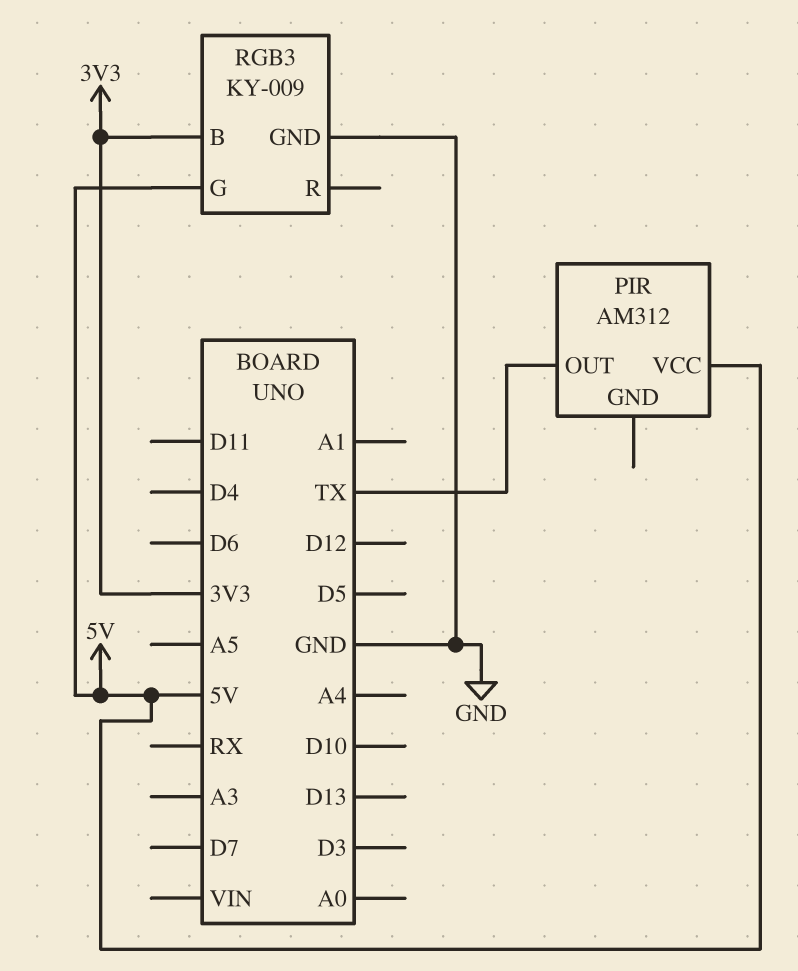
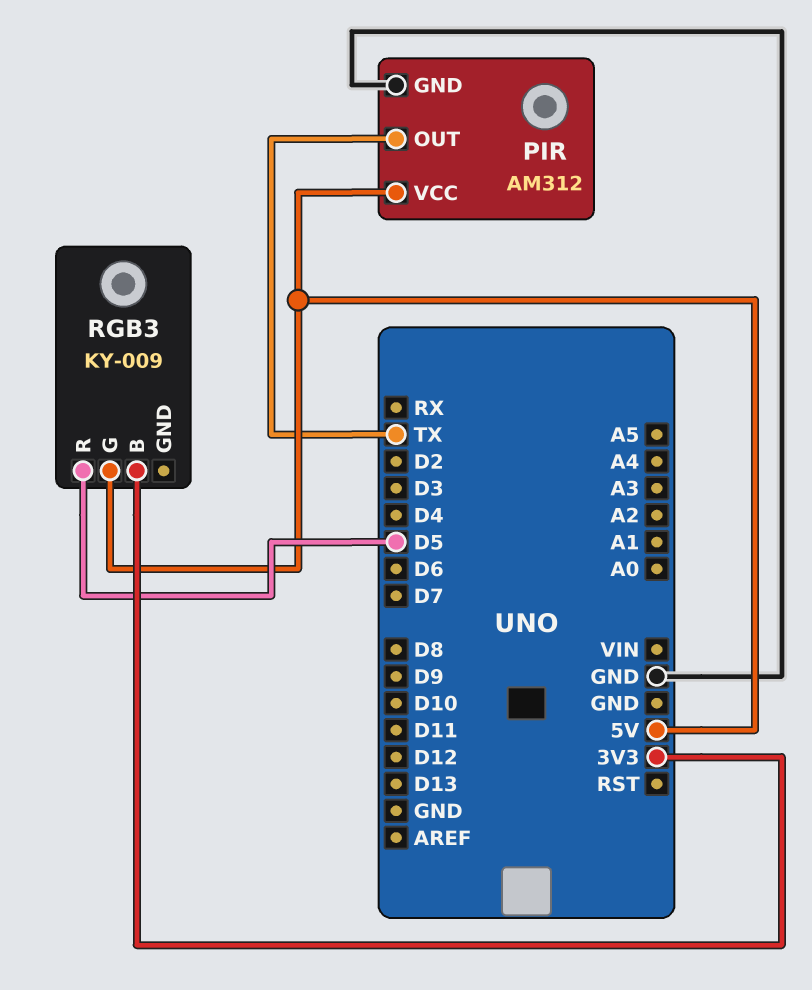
PIR pin GND: none -> GND
RGB3 pin GND: GND -> none
RGB3 pin R: none -> D5

